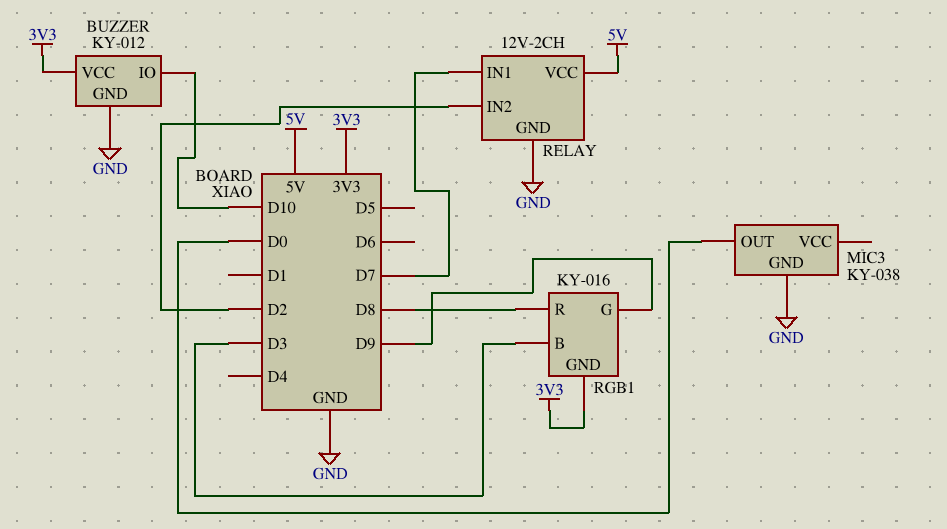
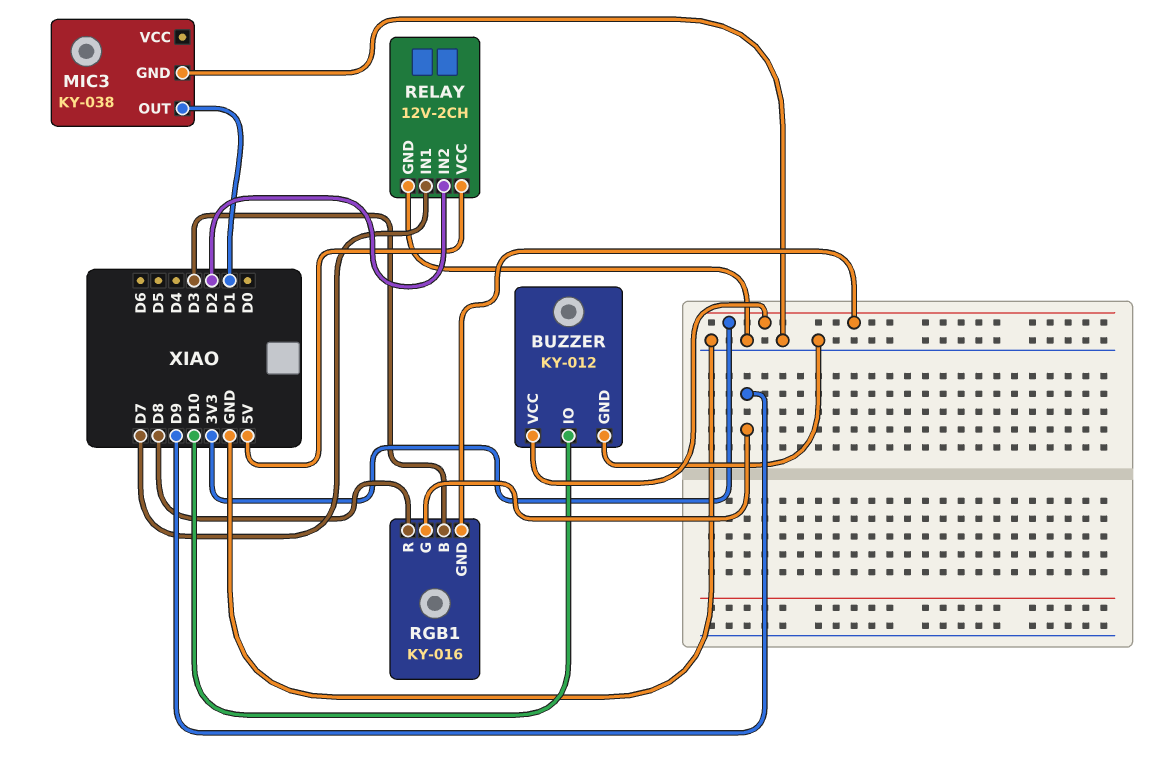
MIC3 pin OUT: D0 -> D1

